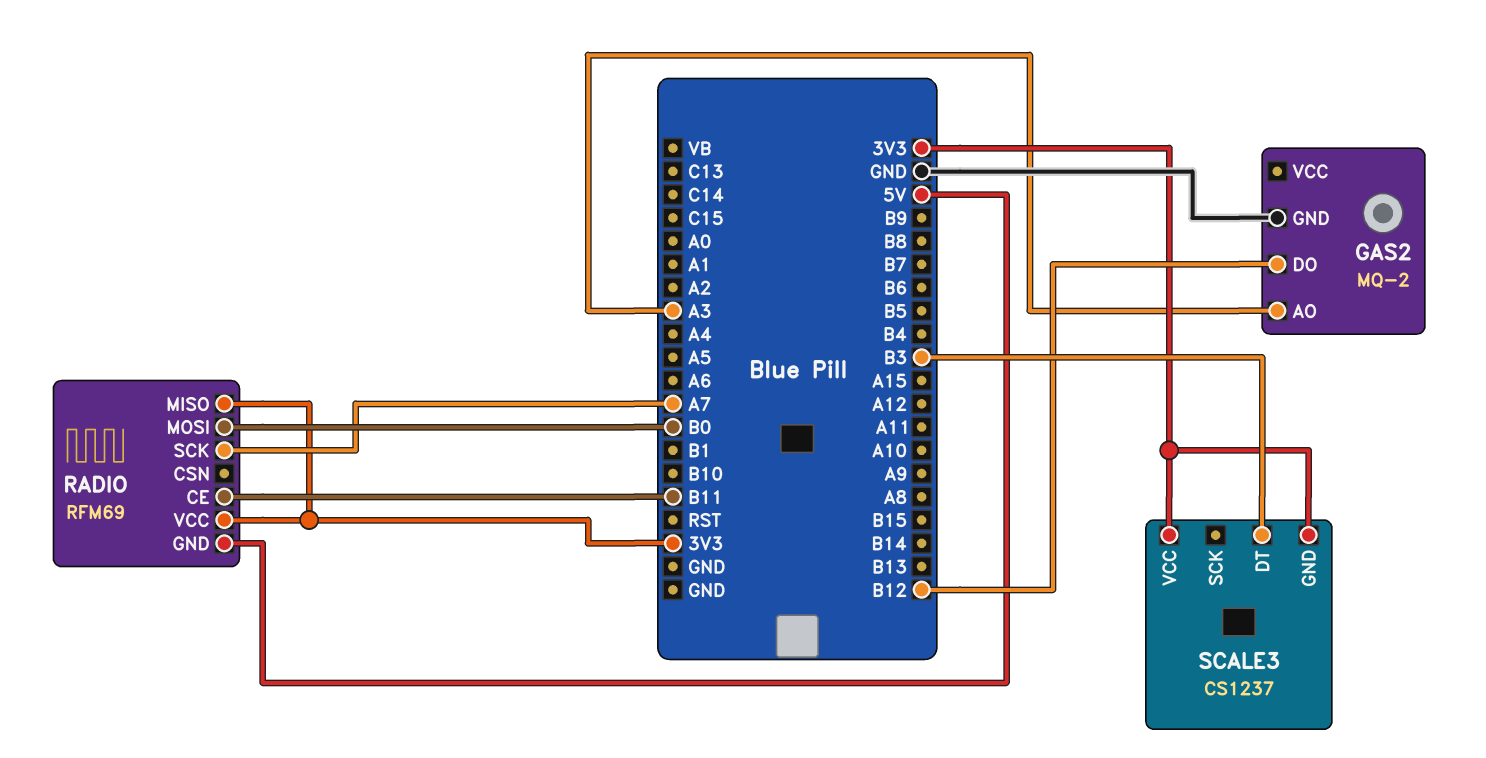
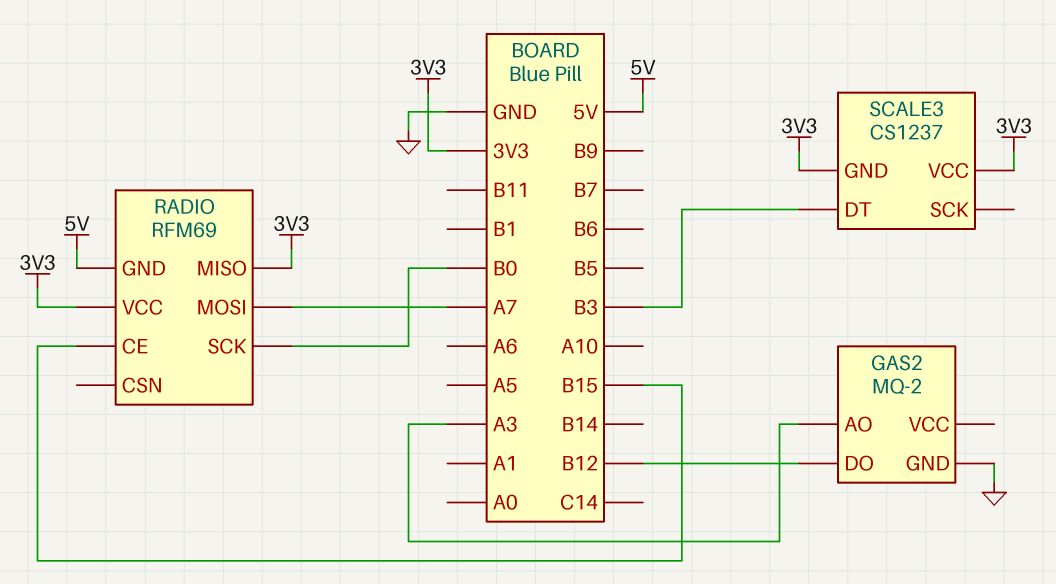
RADIO pin CE: B11 -> B15
RADIO pin MOSI: B0 -> A7
RADIO pin SCK: A7 -> B0

